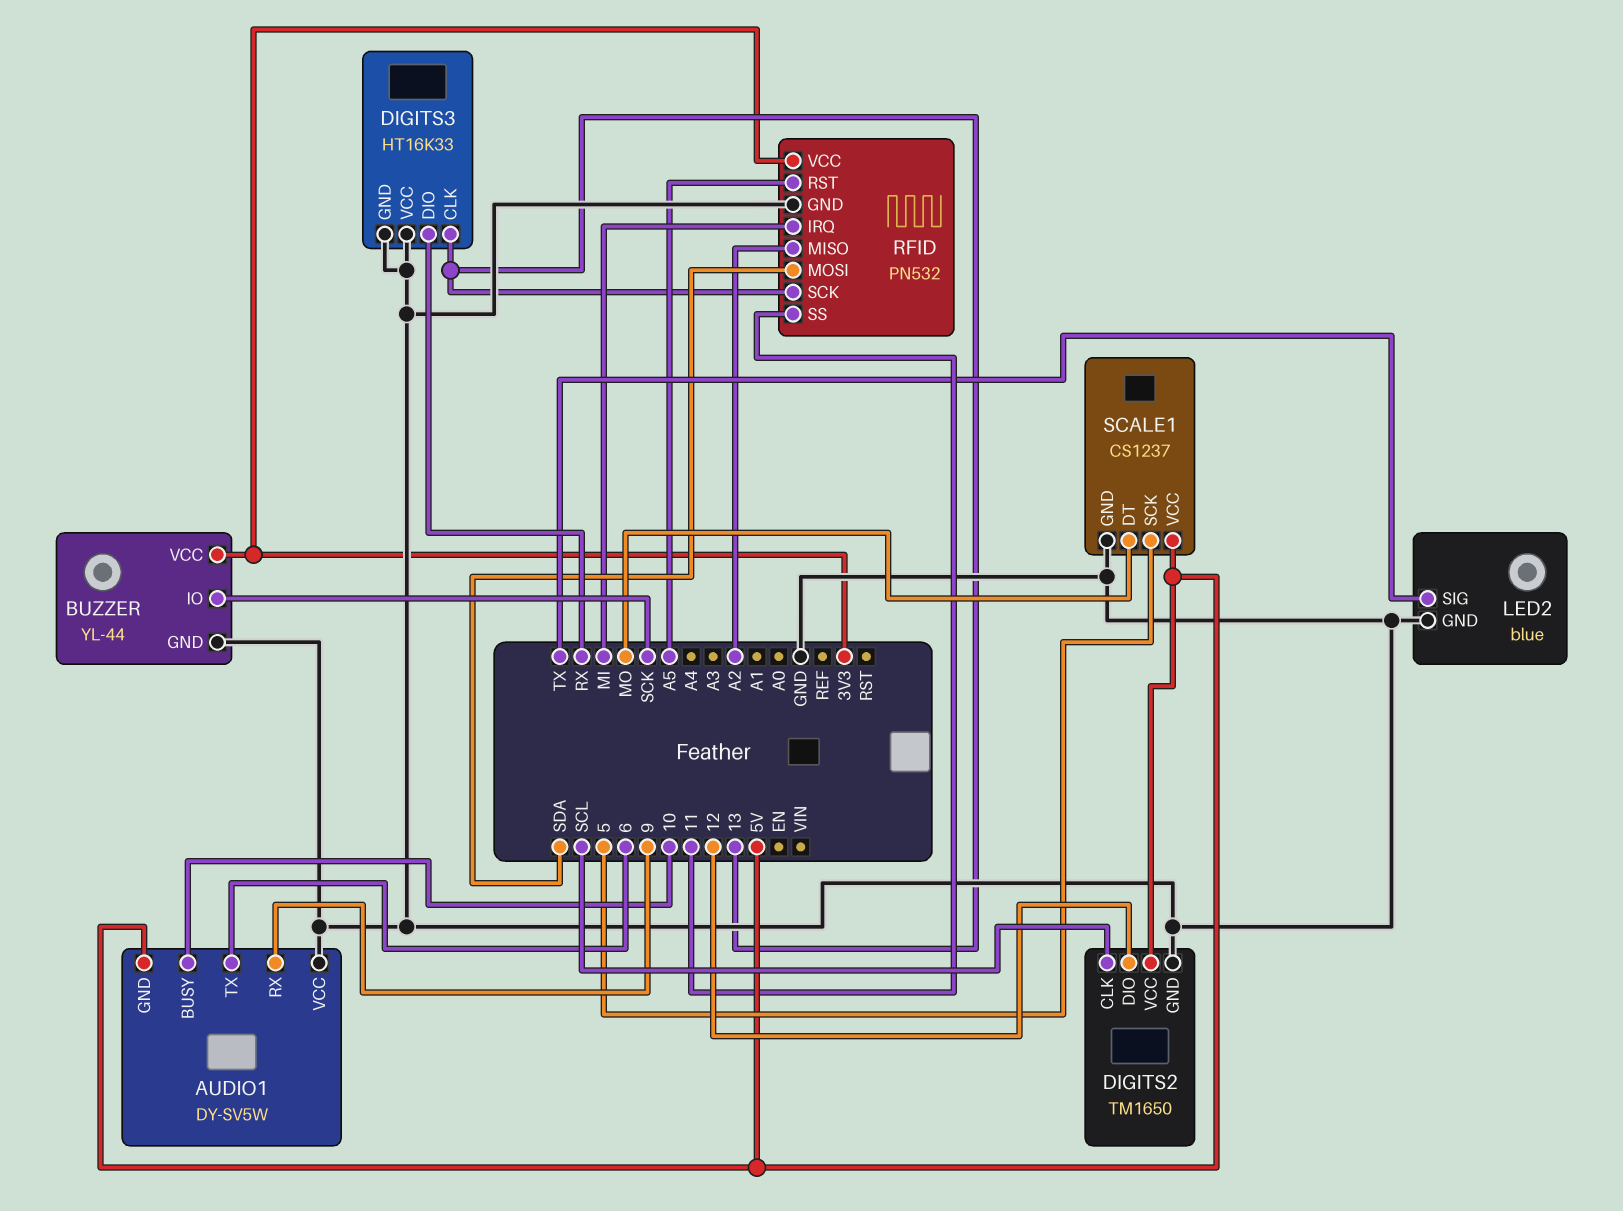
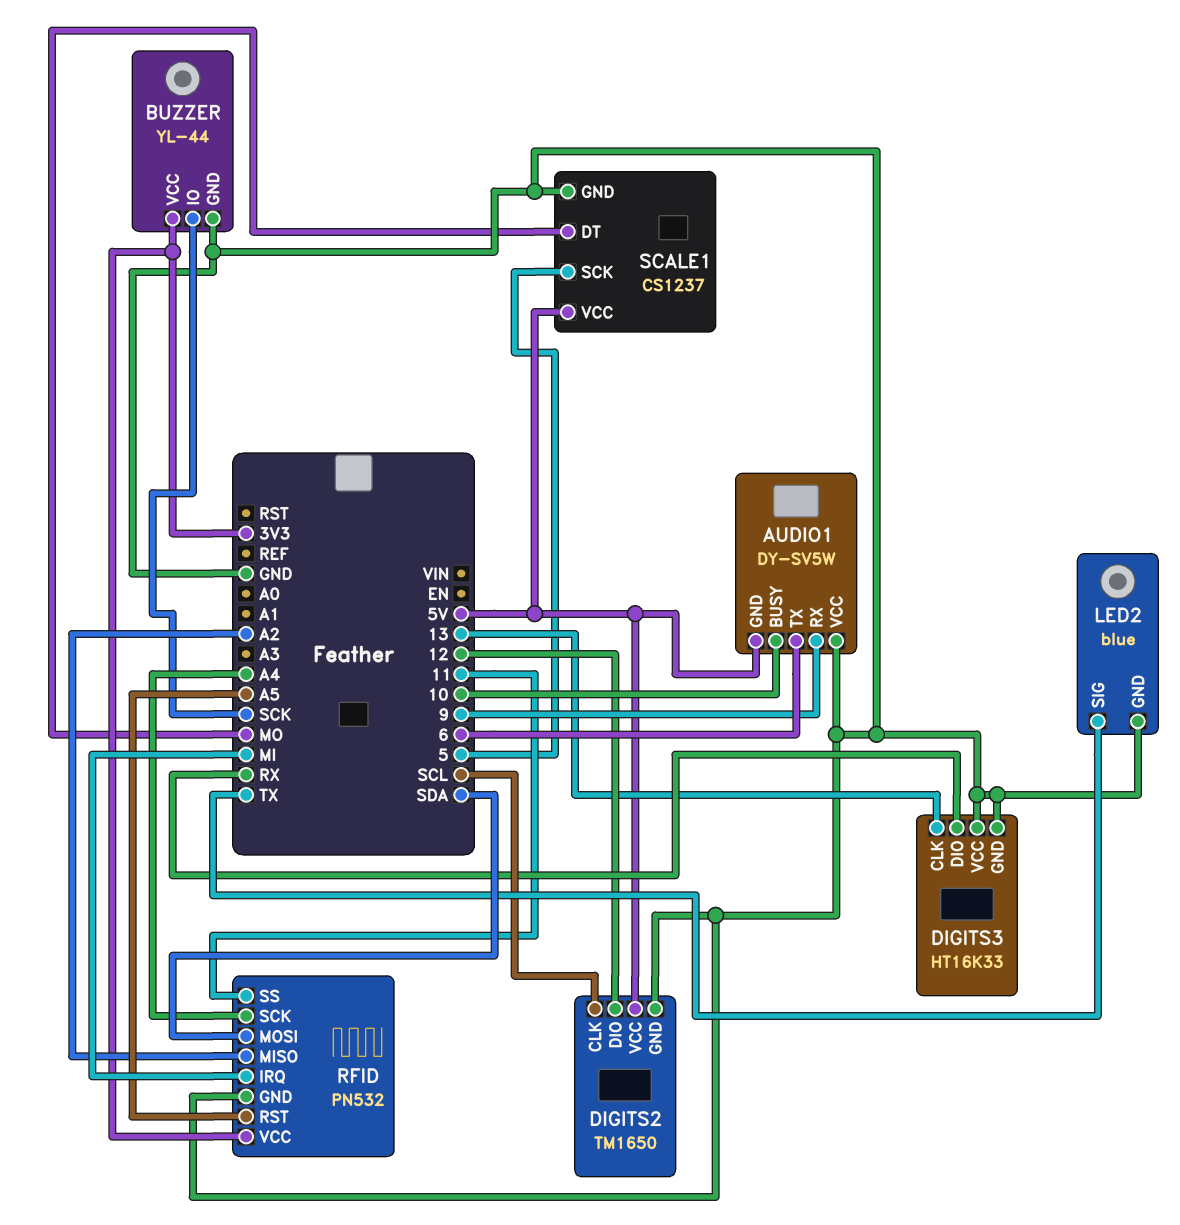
RFID pin SCK: 13 -> A4

